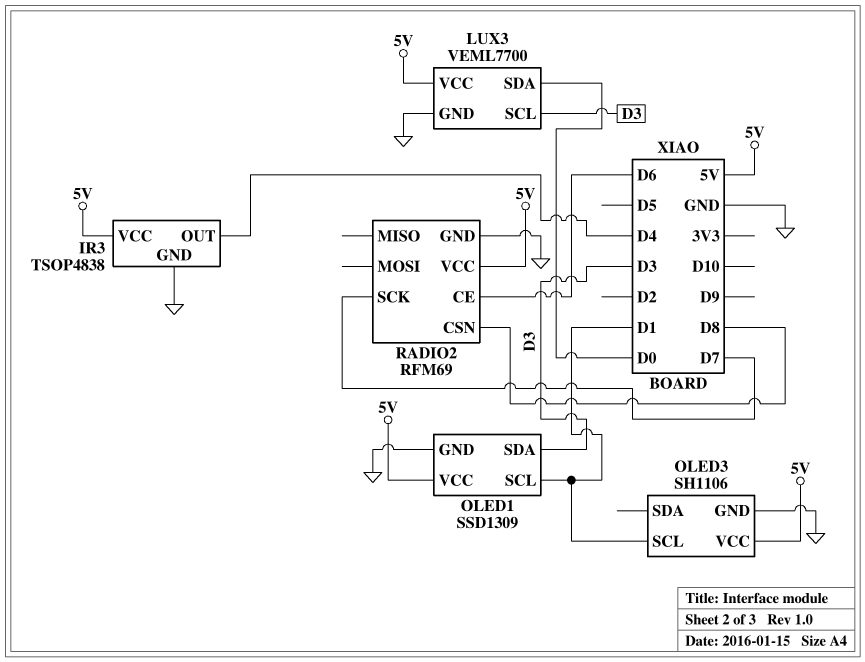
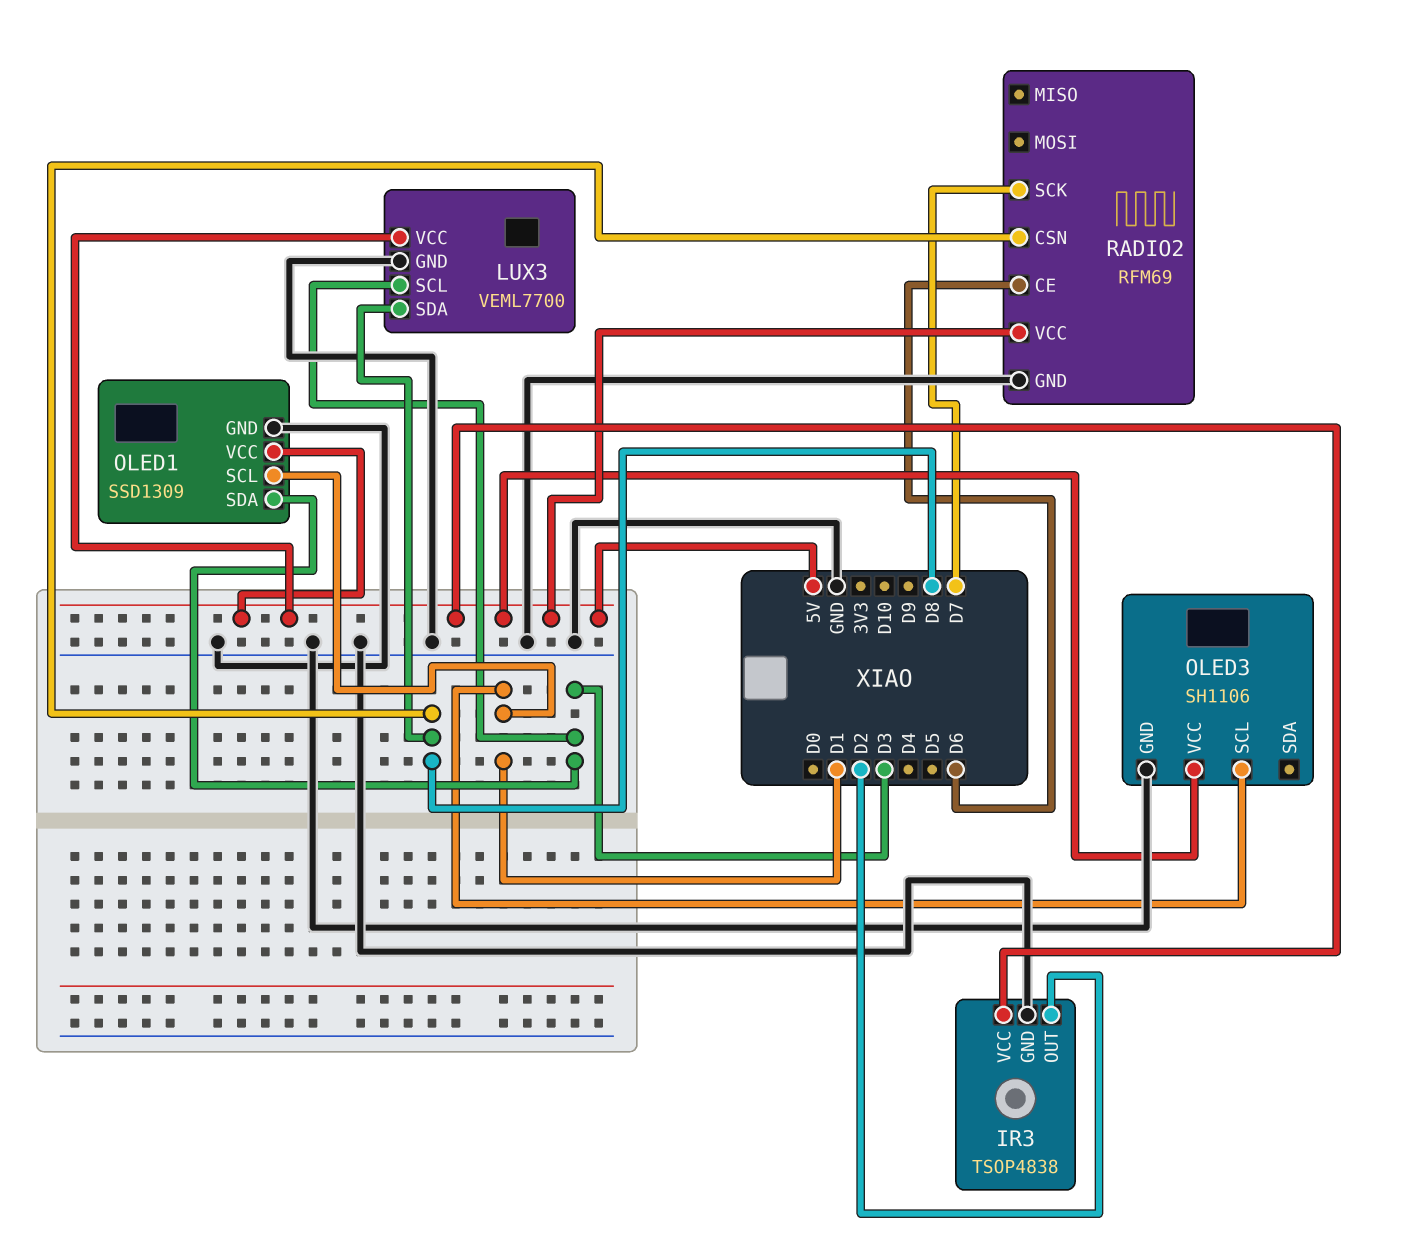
IR3 pin OUT: D4 -> D2
LUX3 pin SDA: D0 -> D8

